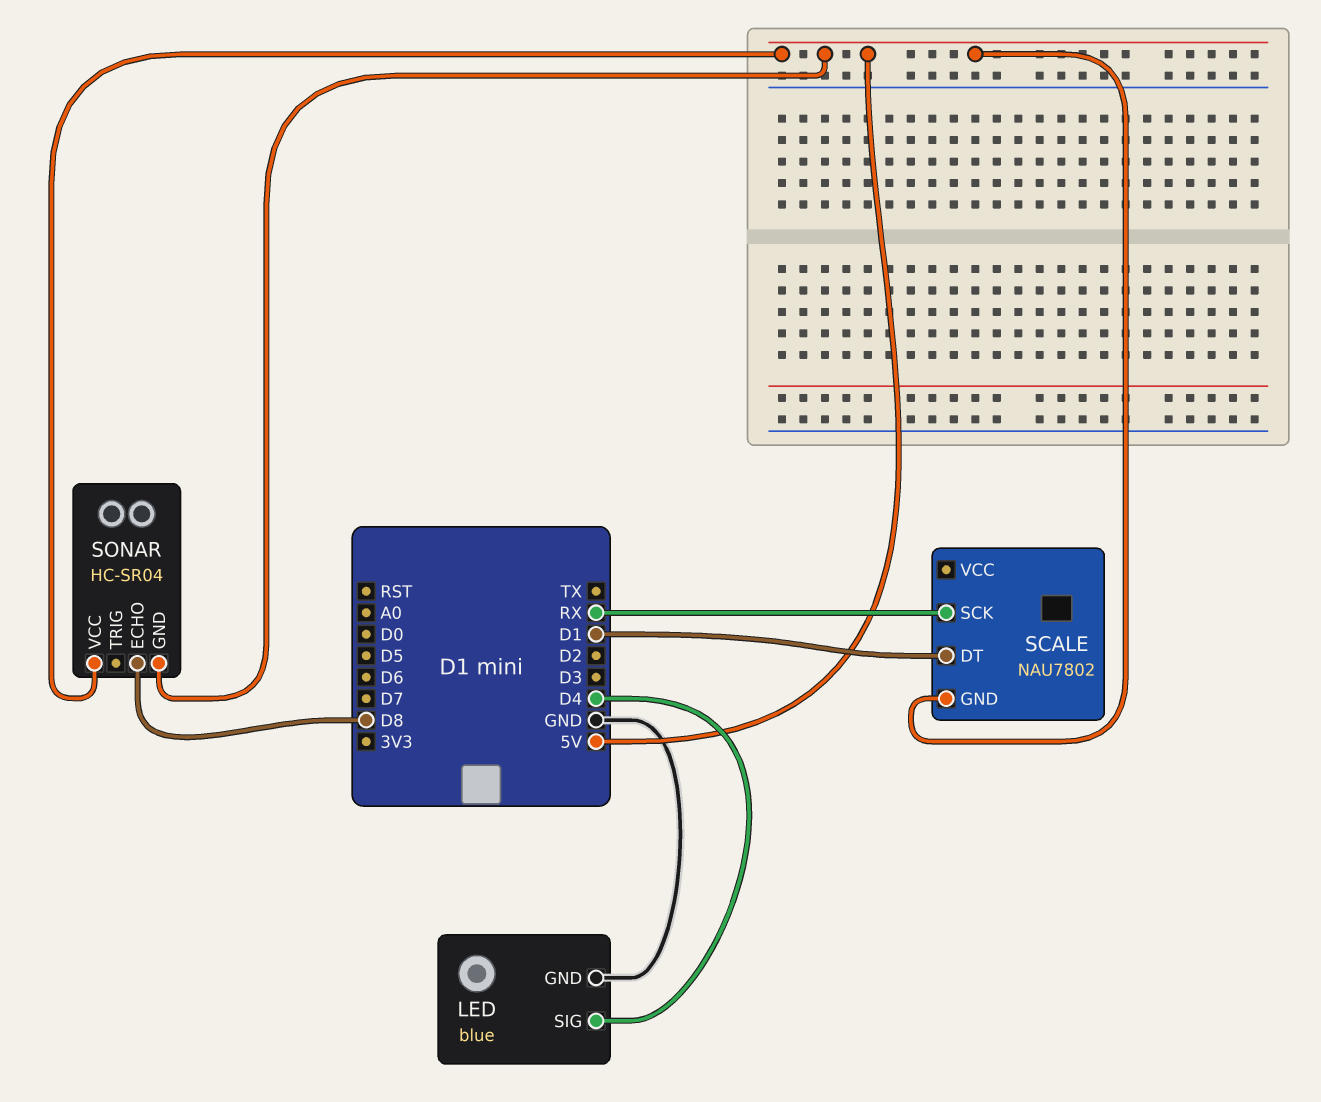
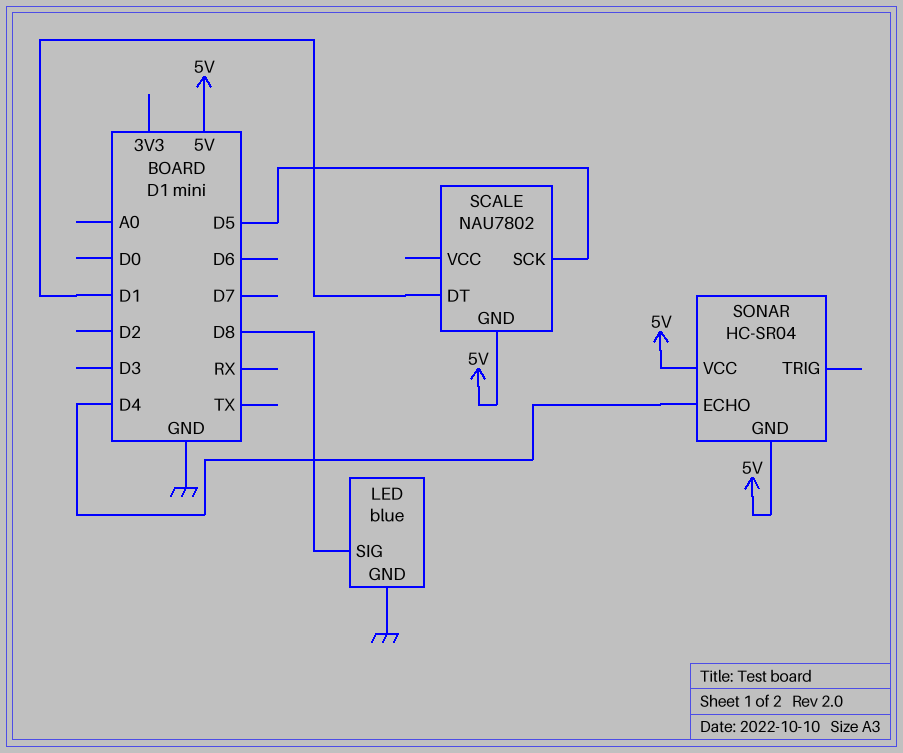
LED pin SIG: D4 -> D8
SCALE pin SCK: RX -> D5
SONAR pin ECHO: D8 -> D4

